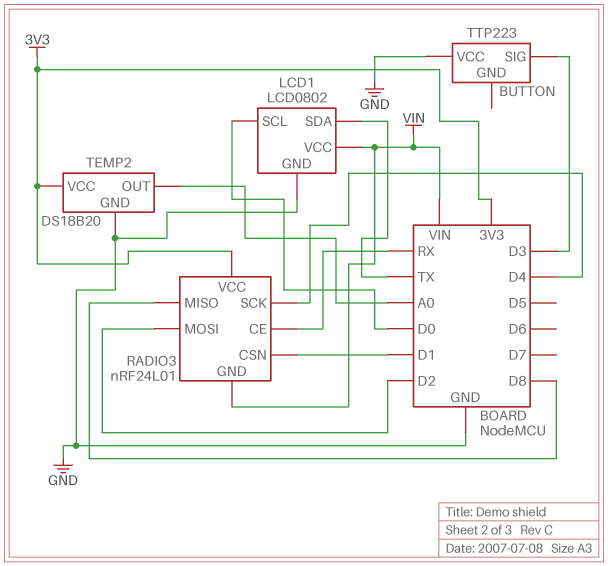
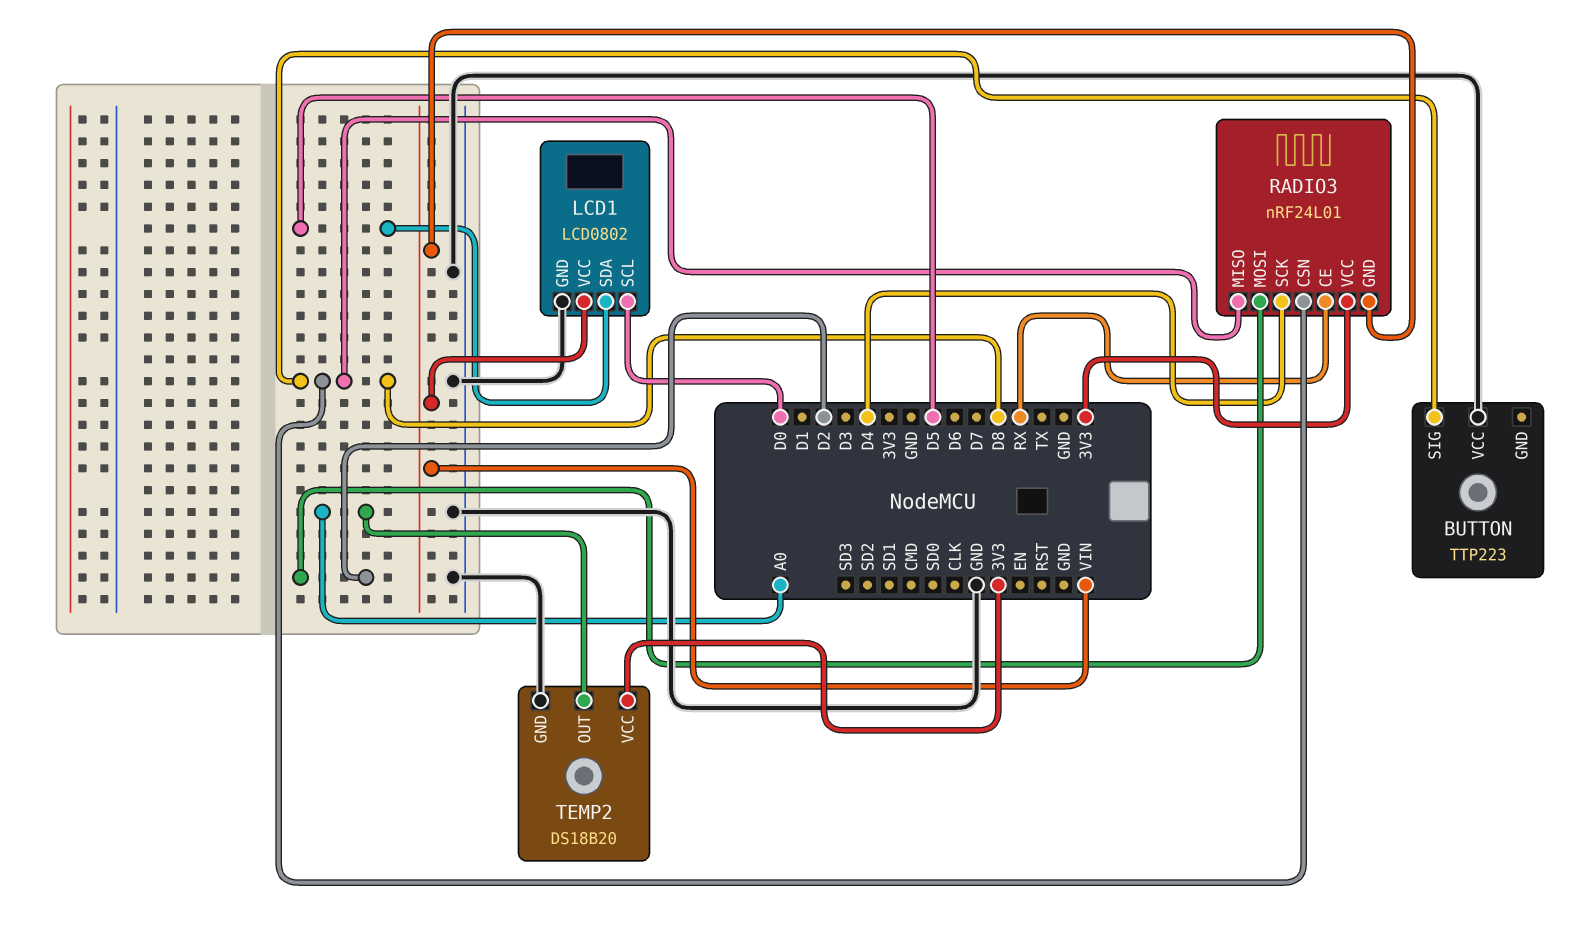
BUTTON pin SIG: D3 -> D8
LCD1 pin SDA: TX -> D5
RADIO3 pin CSN: D1 -> D8

